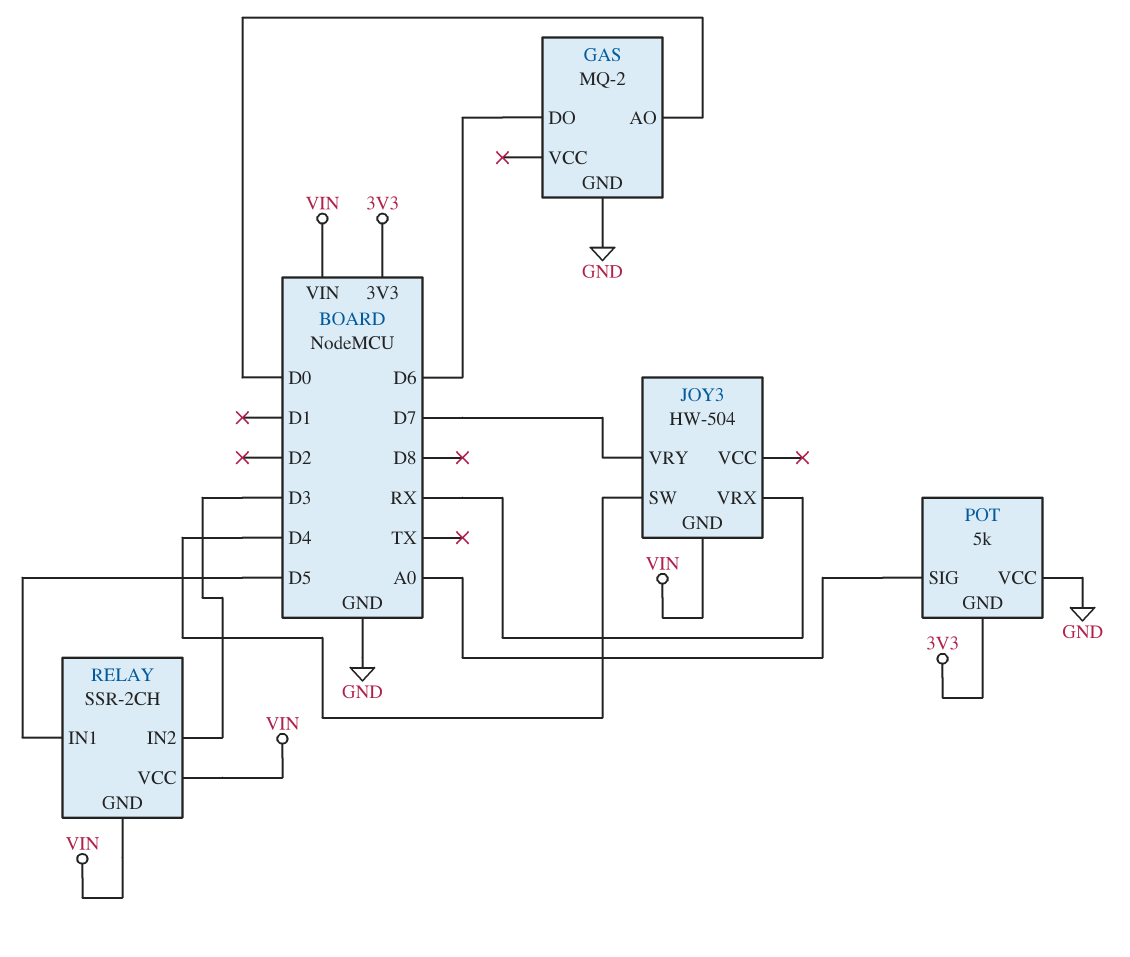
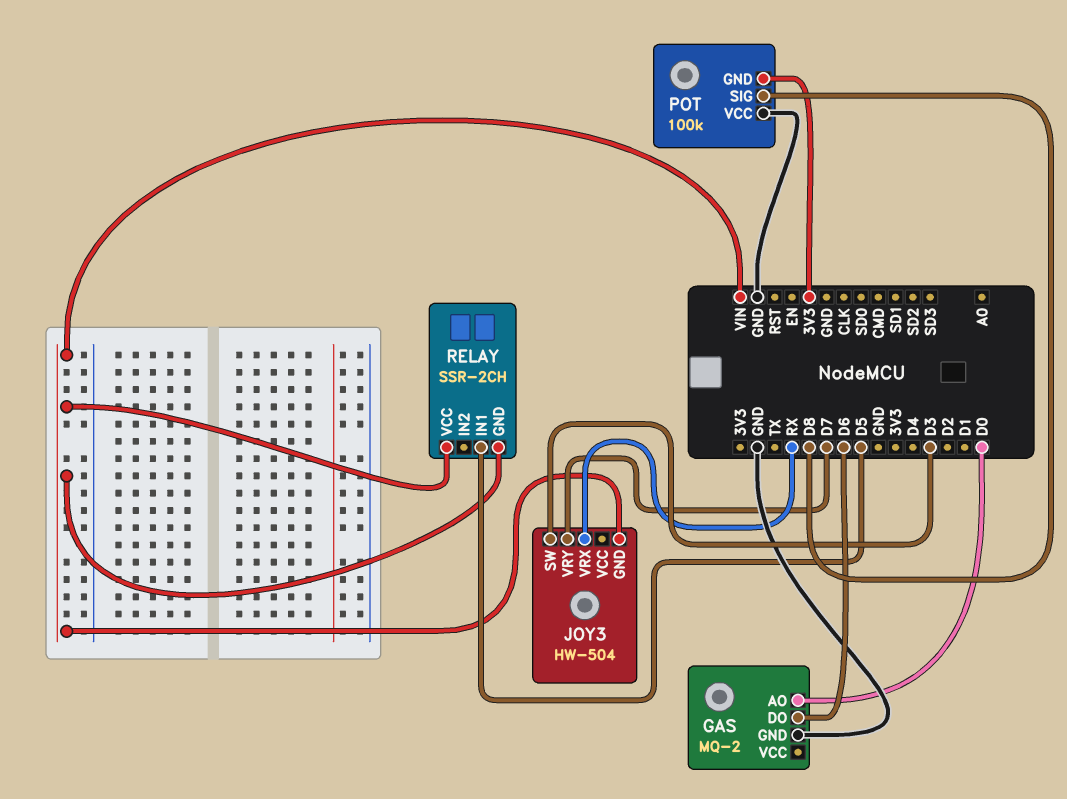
JOY3 pin SW: D4 -> D3
POT: 5k -> 100k
POT pin SIG: A0 -> D8
RELAY pin IN2: D3 -> none

